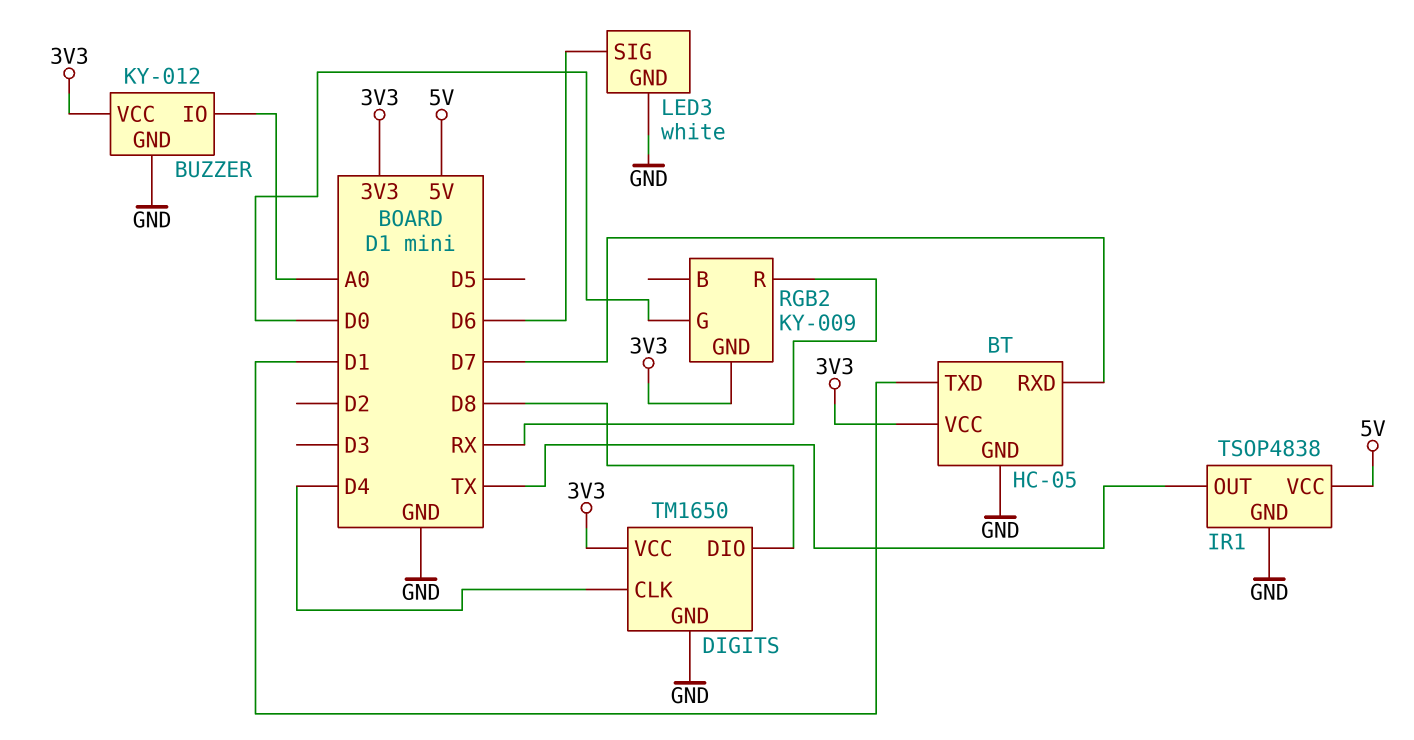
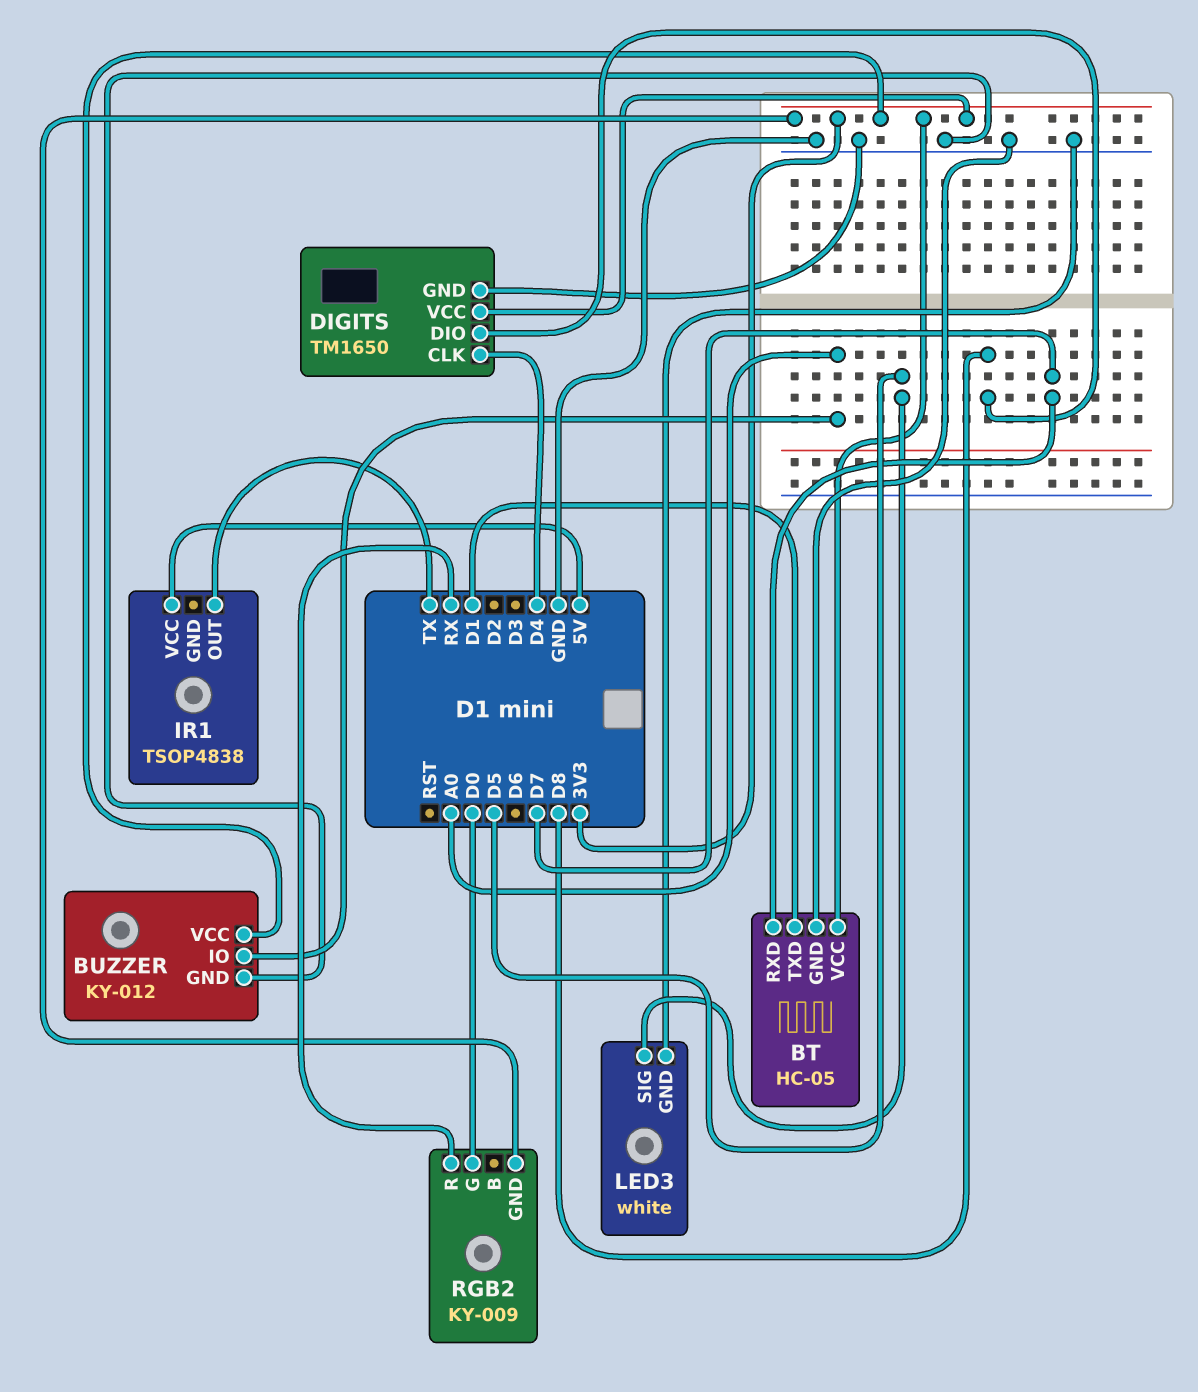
IR1 pin GND: GND -> none
LED3 pin SIG: D6 -> D5

